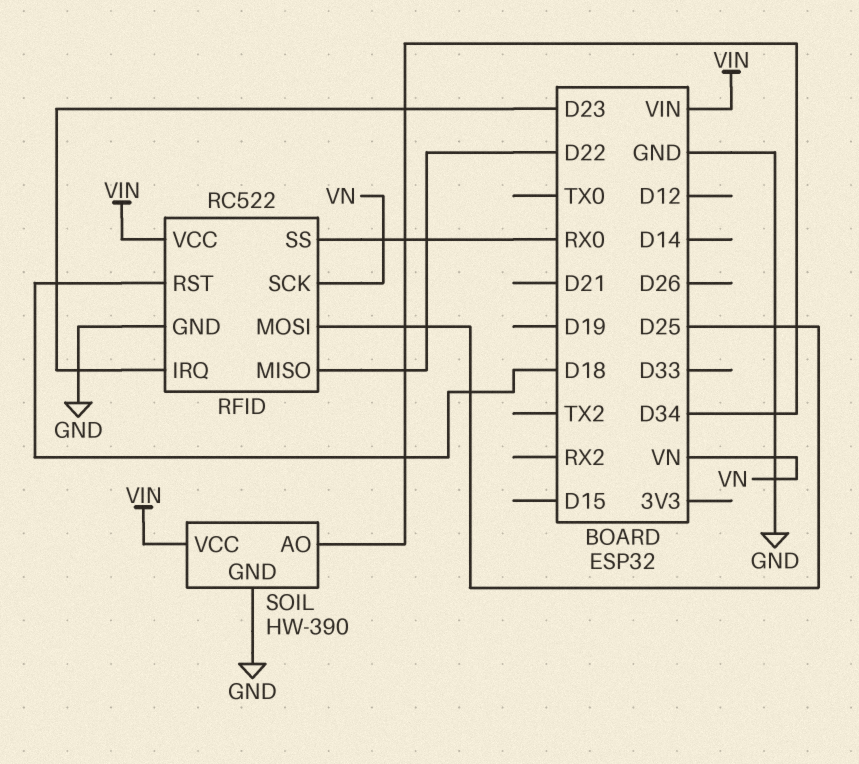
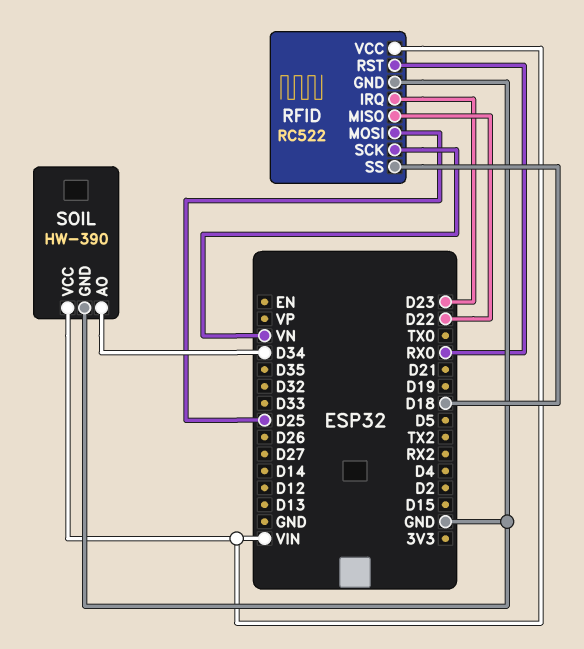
RFID pin RST: D18 -> RX0
RFID pin SS: RX0 -> D18

